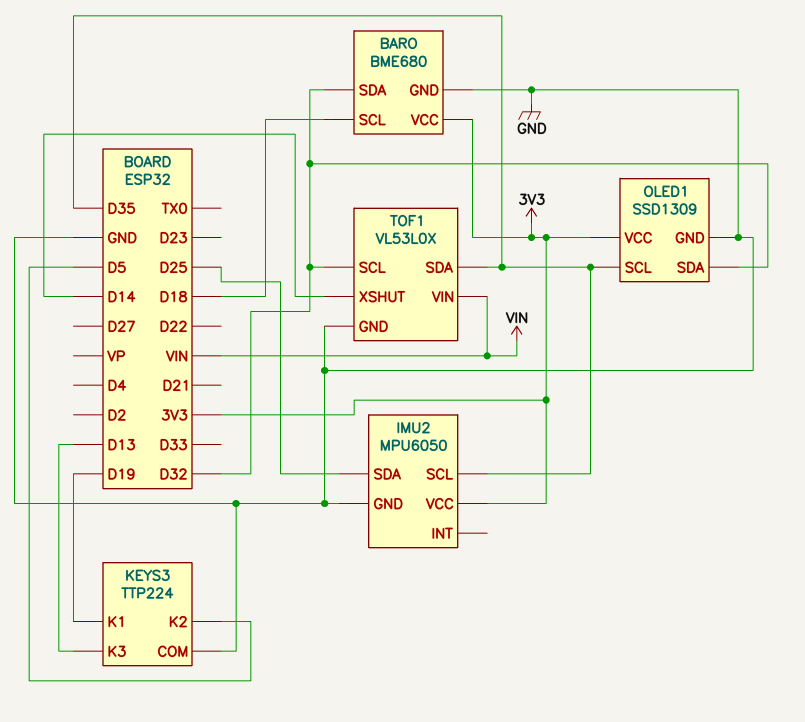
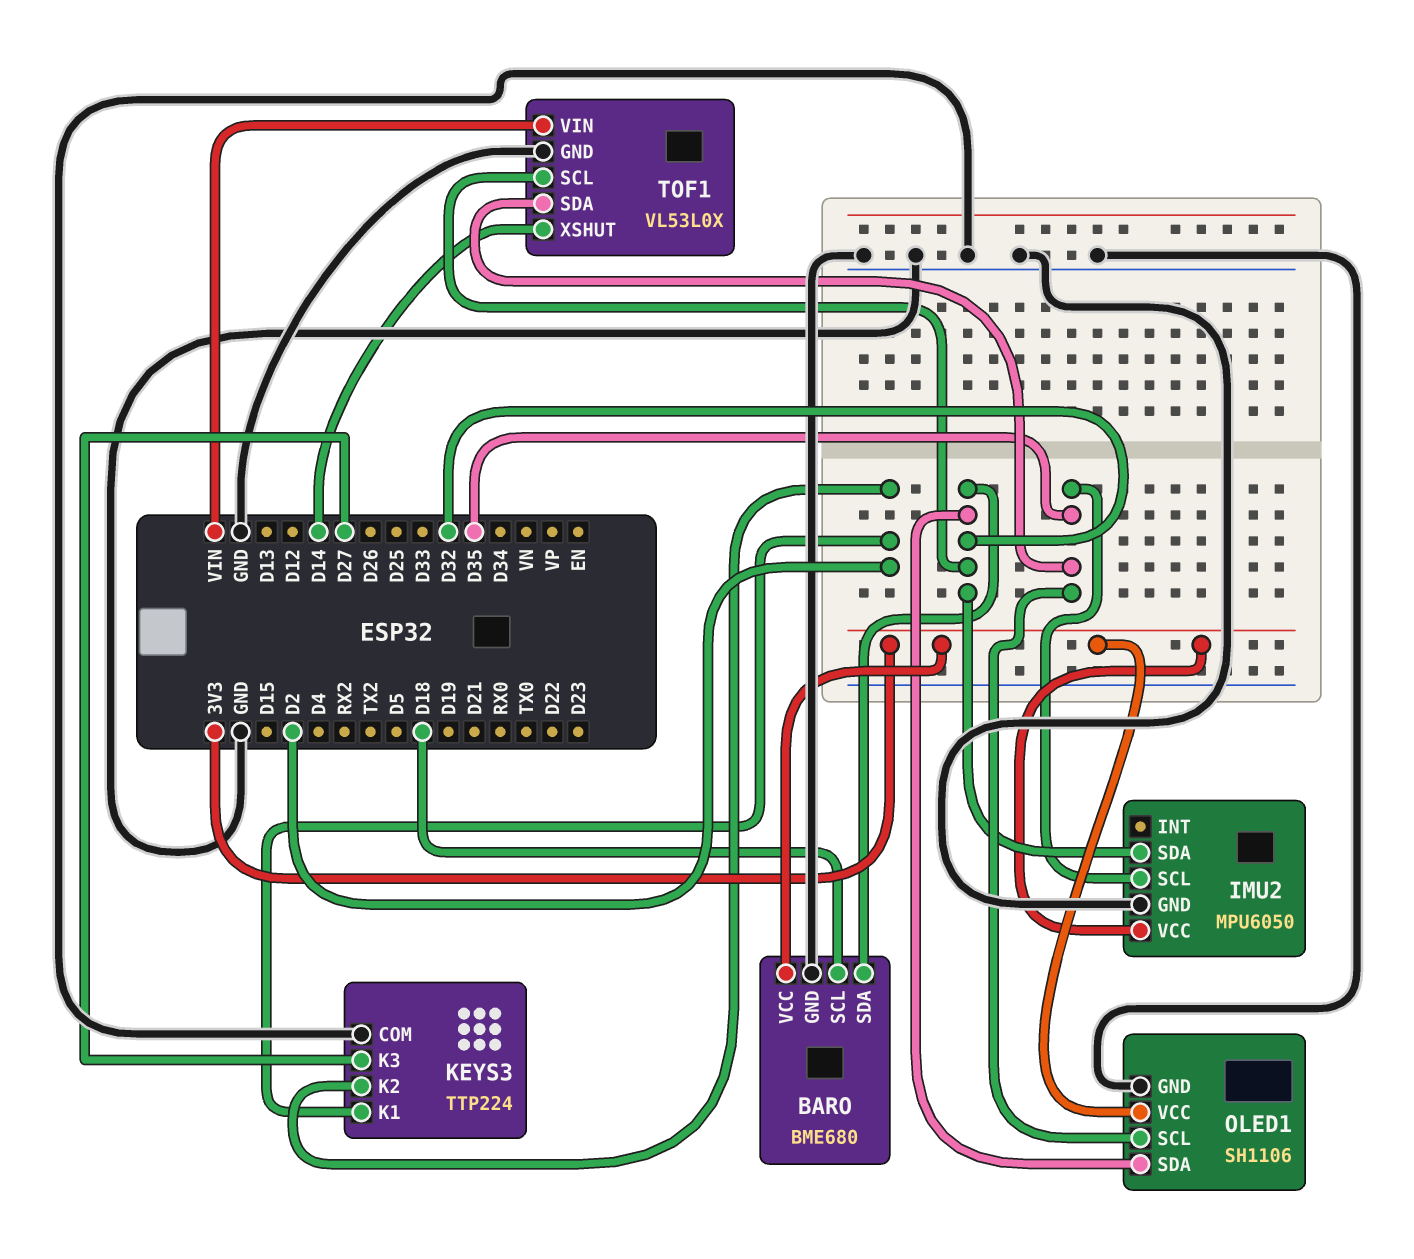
IMU2 pin SDA: D25 -> D32
KEYS3 pin K1: D19 -> D2
KEYS3 pin K2: D5 -> D2
KEYS3 pin K3: D13 -> D27
OLED1: SSD1309 -> SH1106

